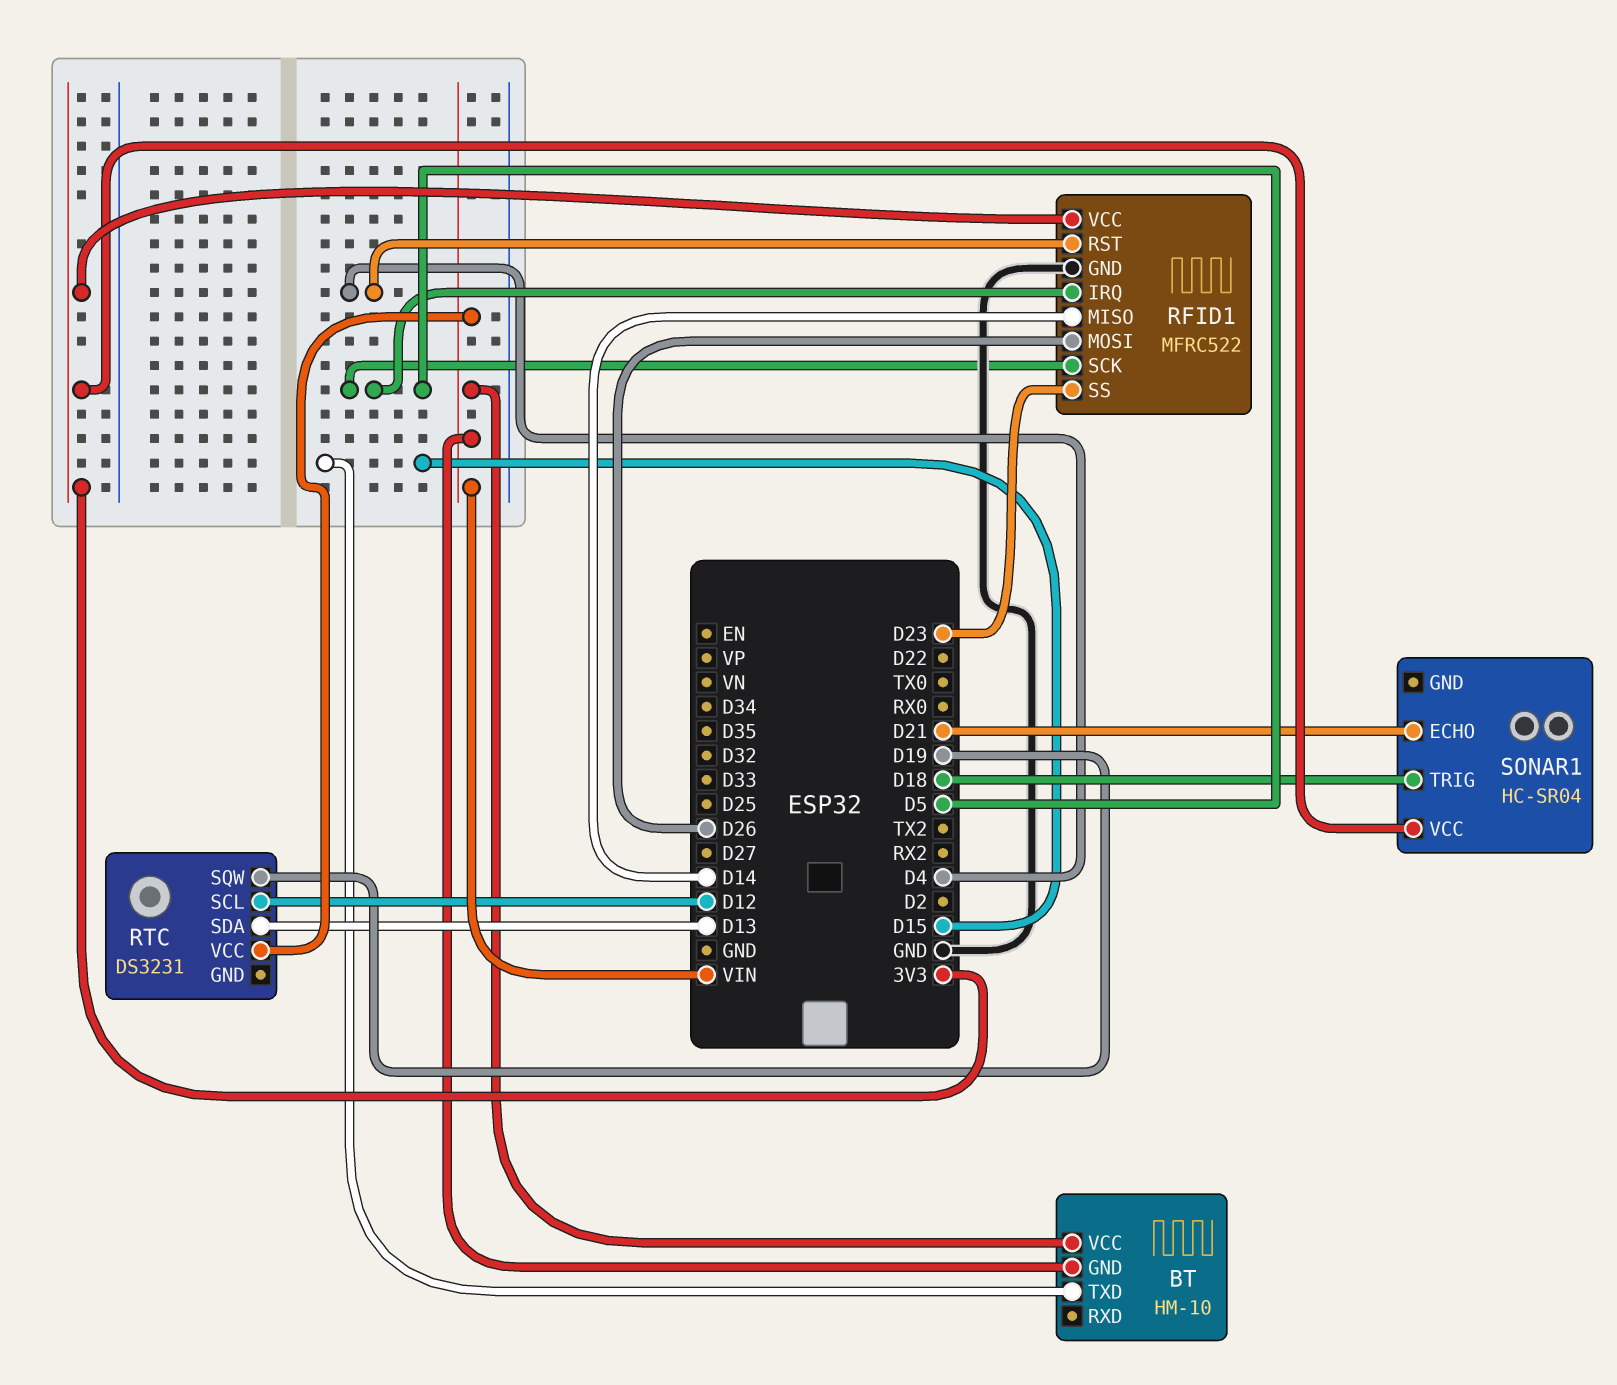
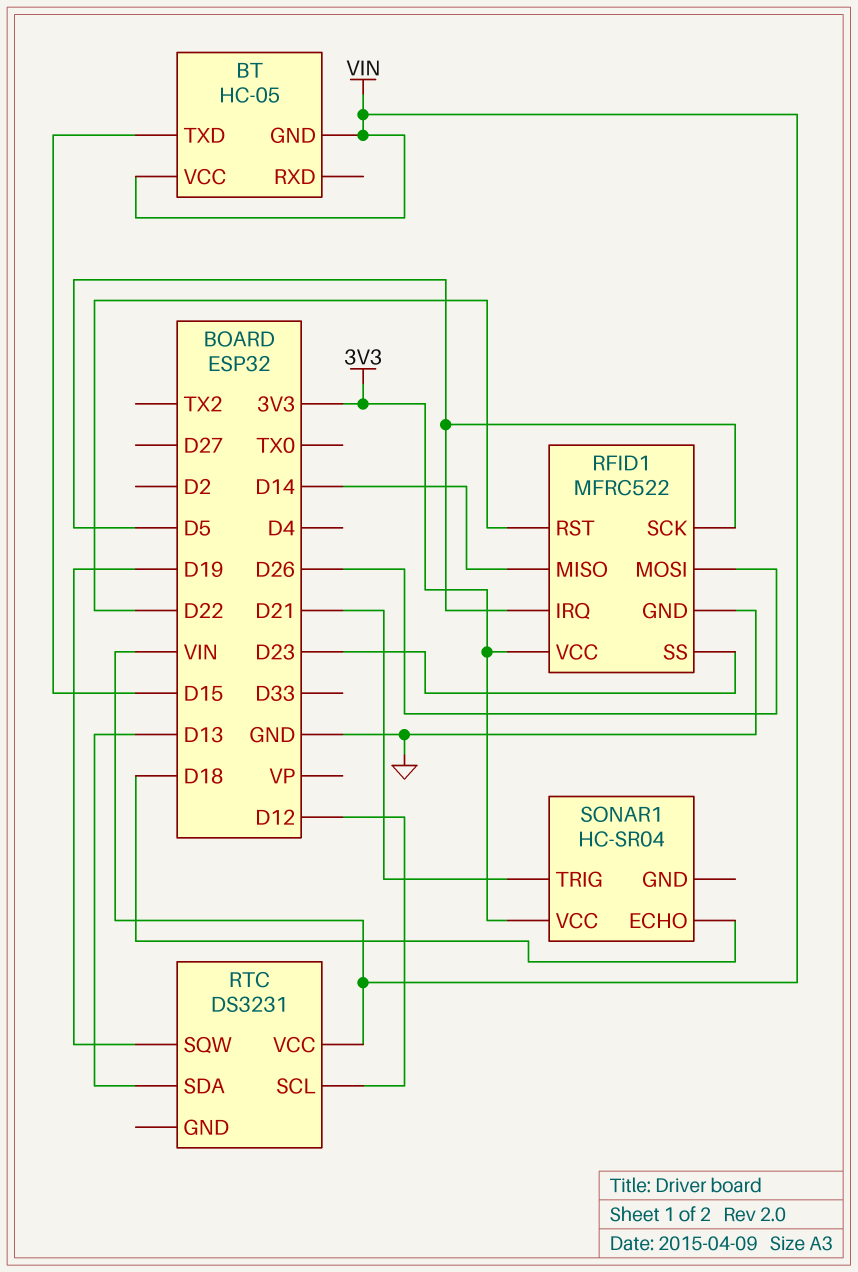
BT: HM-10 -> HC-05
RFID1 pin RST: D4 -> D22
SONAR1 pin ECHO: D21 -> D18
SONAR1 pin TRIG: D18 -> D21

